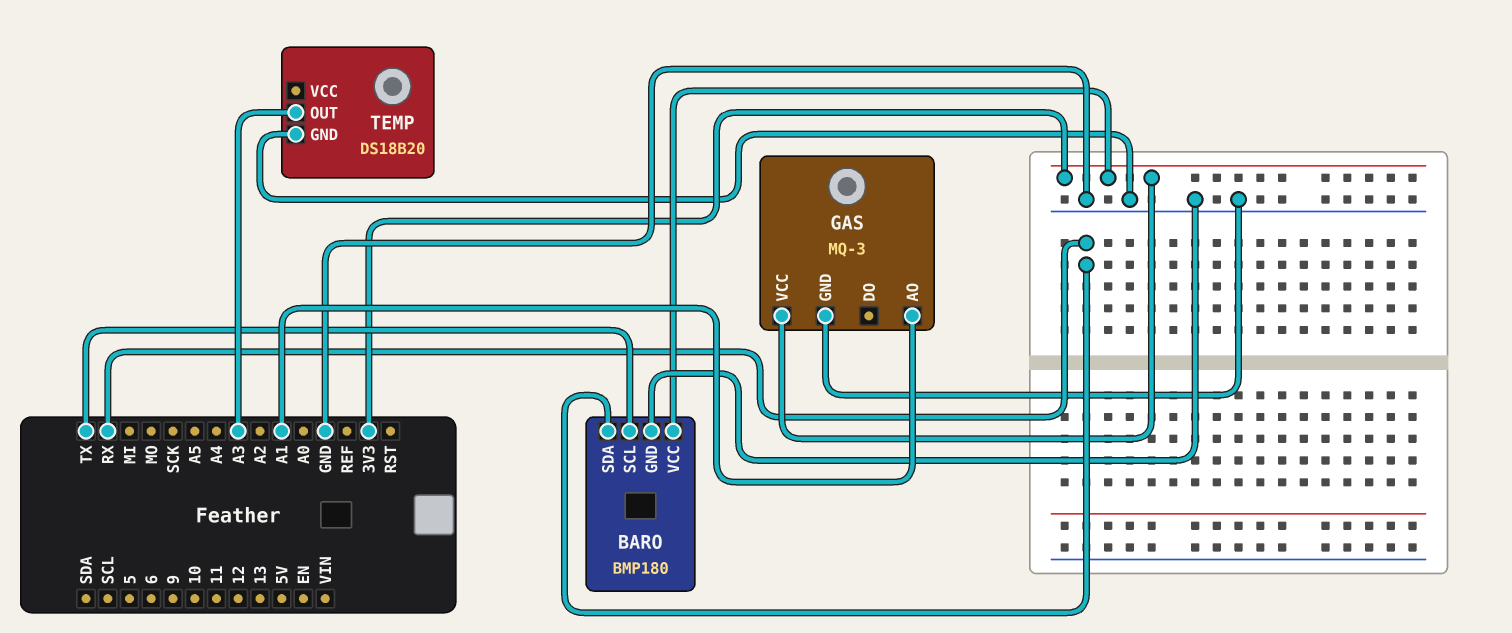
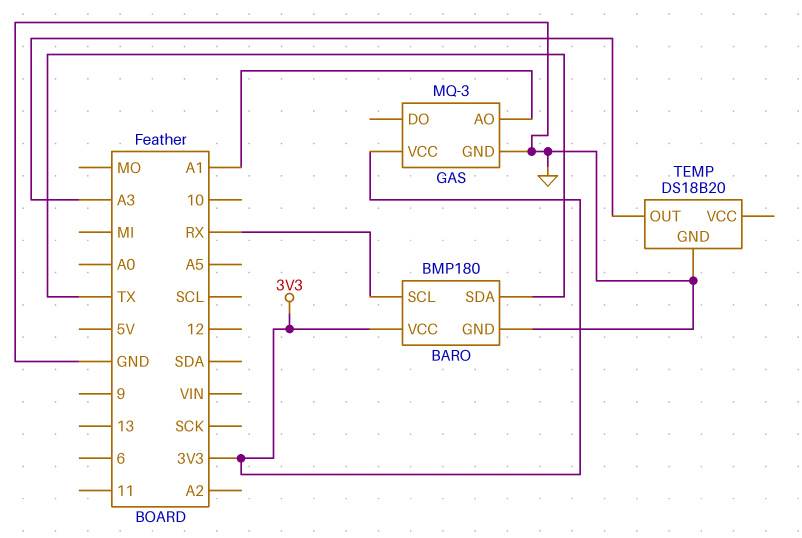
BARO pin SCL: TX -> RX
BARO pin SDA: RX -> TX

